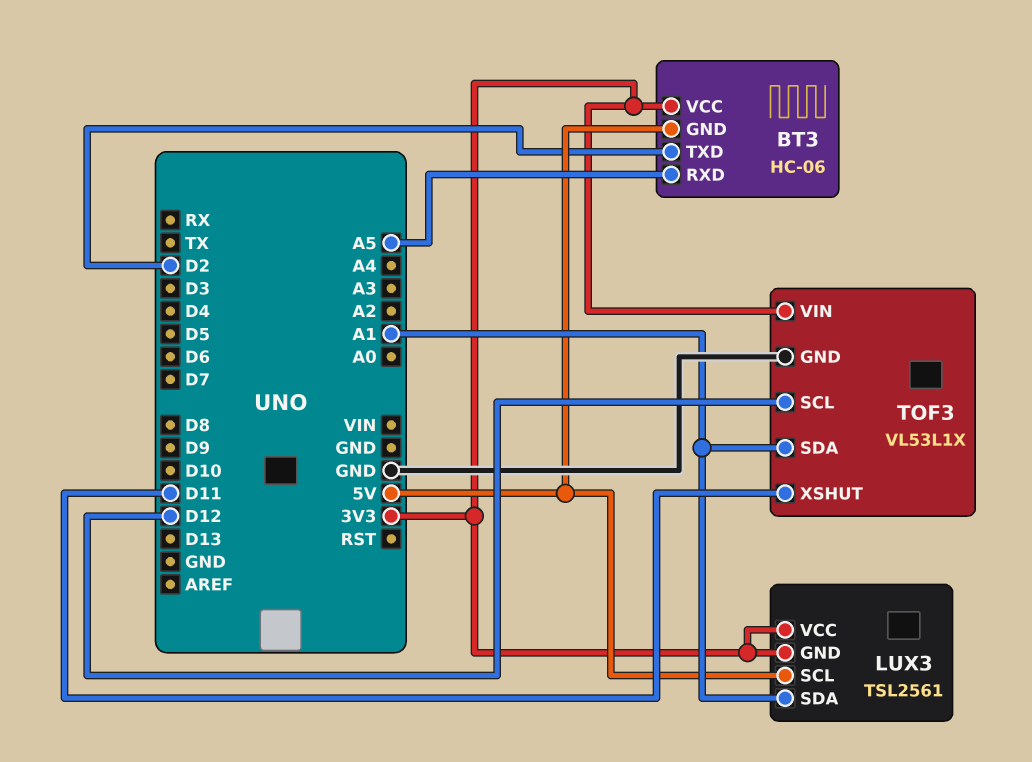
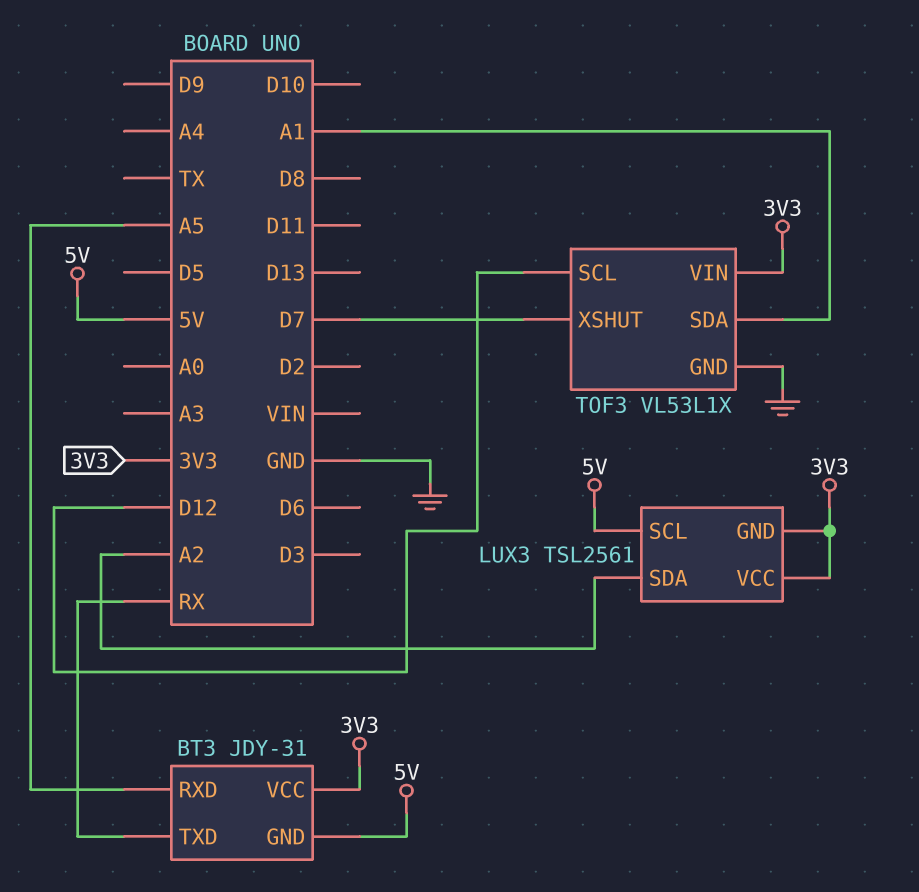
BT3: HC-06 -> JDY-31
BT3 pin TXD: D2 -> RX
LUX3 pin SDA: A1 -> A2
TOF3 pin XSHUT: D11 -> D7

